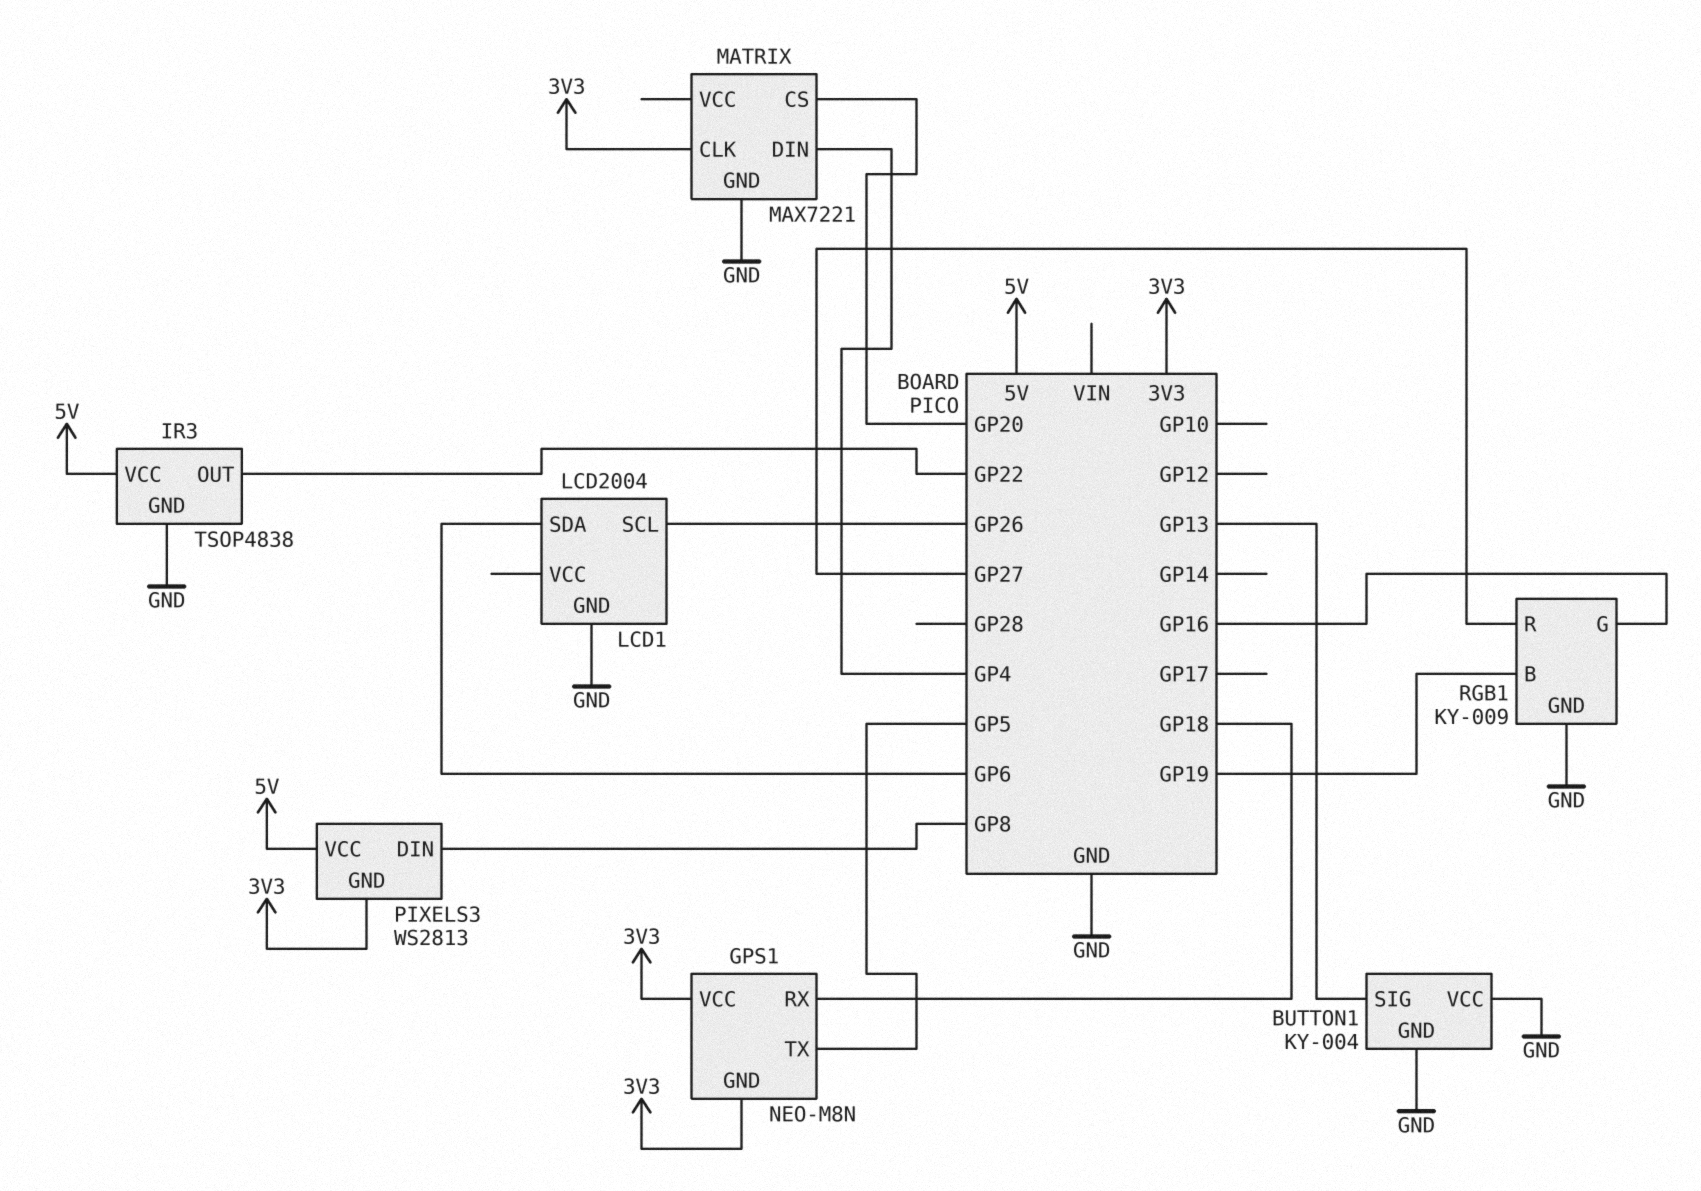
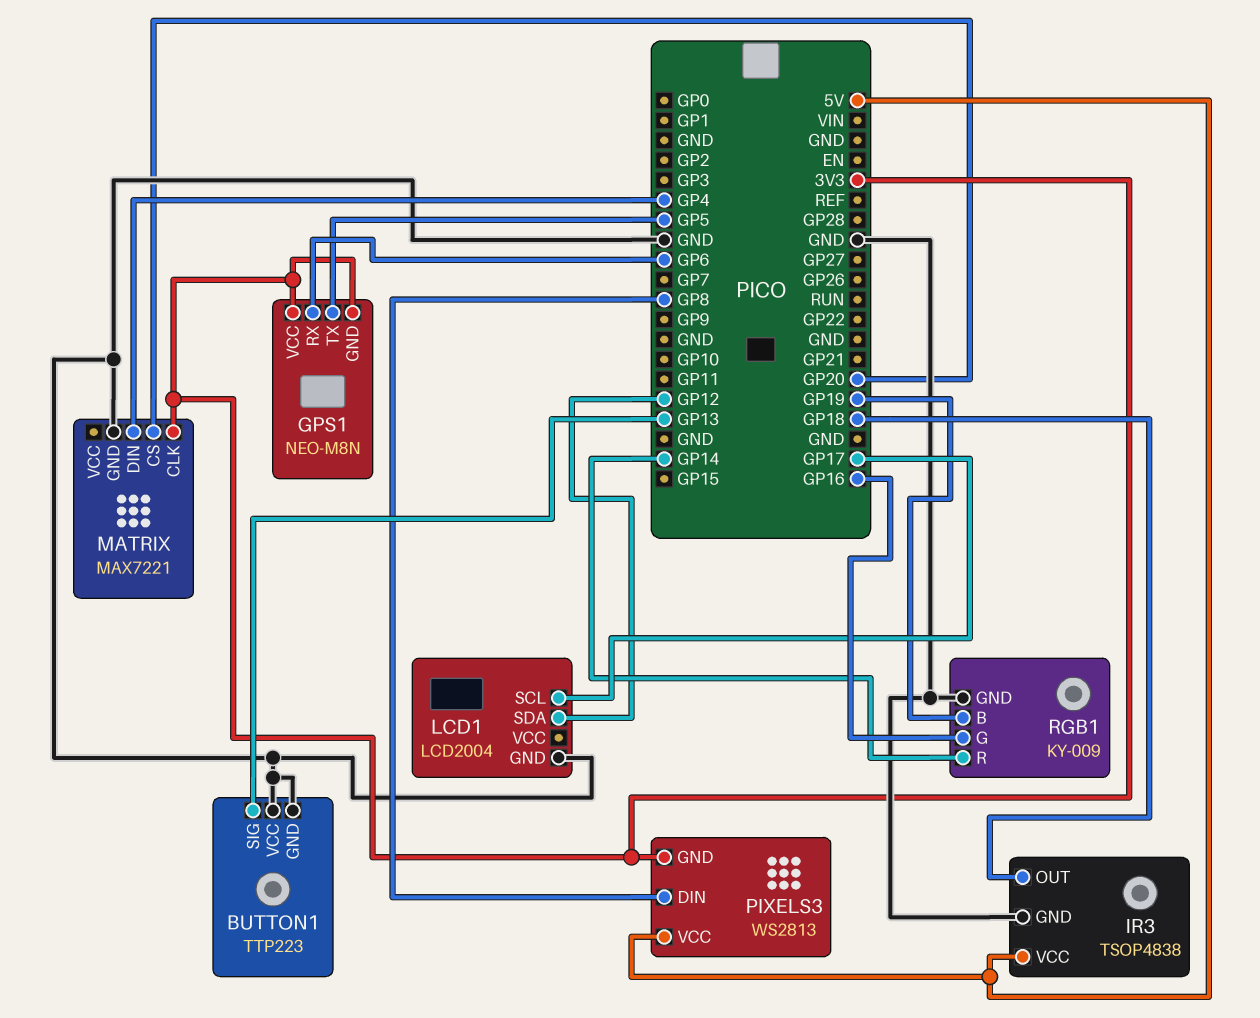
BUTTON1: KY-004 -> TTP223
GPS1 pin RX: GP18 -> GP6
IR3 pin OUT: GP22 -> GP18
LCD1 pin SCL: GP26 -> GP17
LCD1 pin SDA: GP6 -> GP12
RGB1 pin R: GP27 -> GP14

